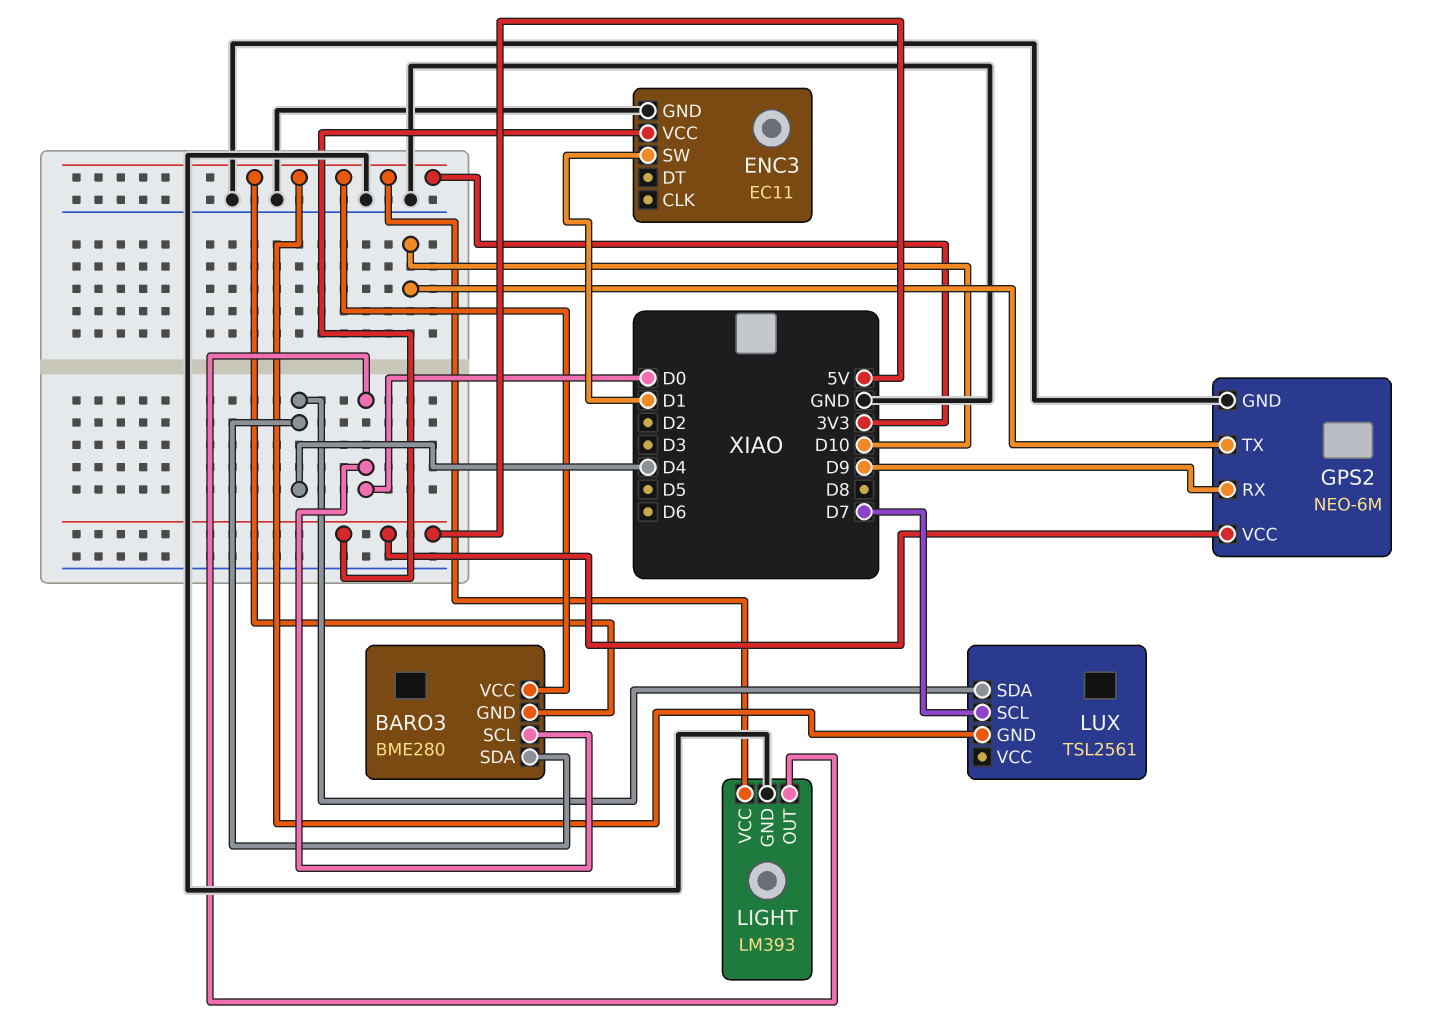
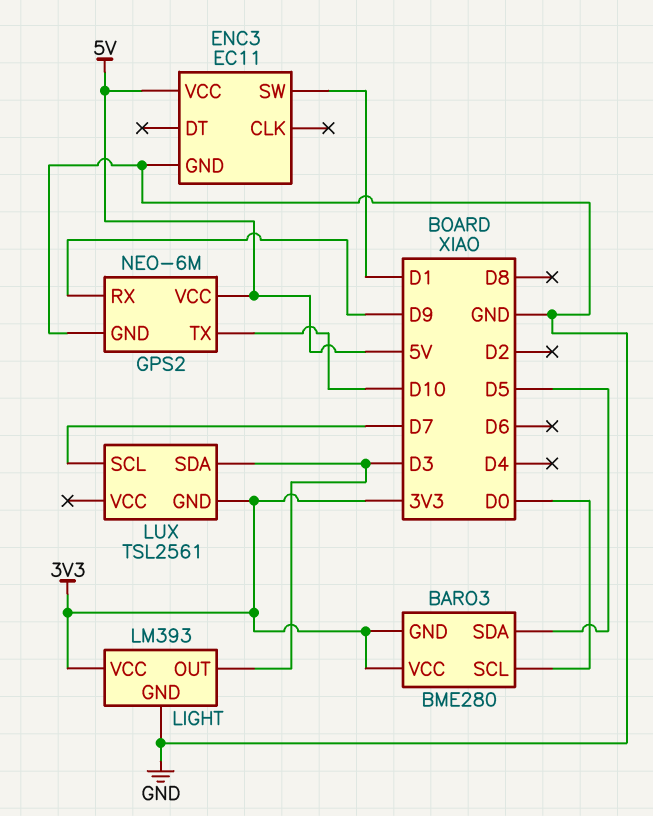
BARO3 pin SDA: D4 -> D5
LIGHT pin OUT: D0 -> D3
LUX pin SDA: D4 -> D3

